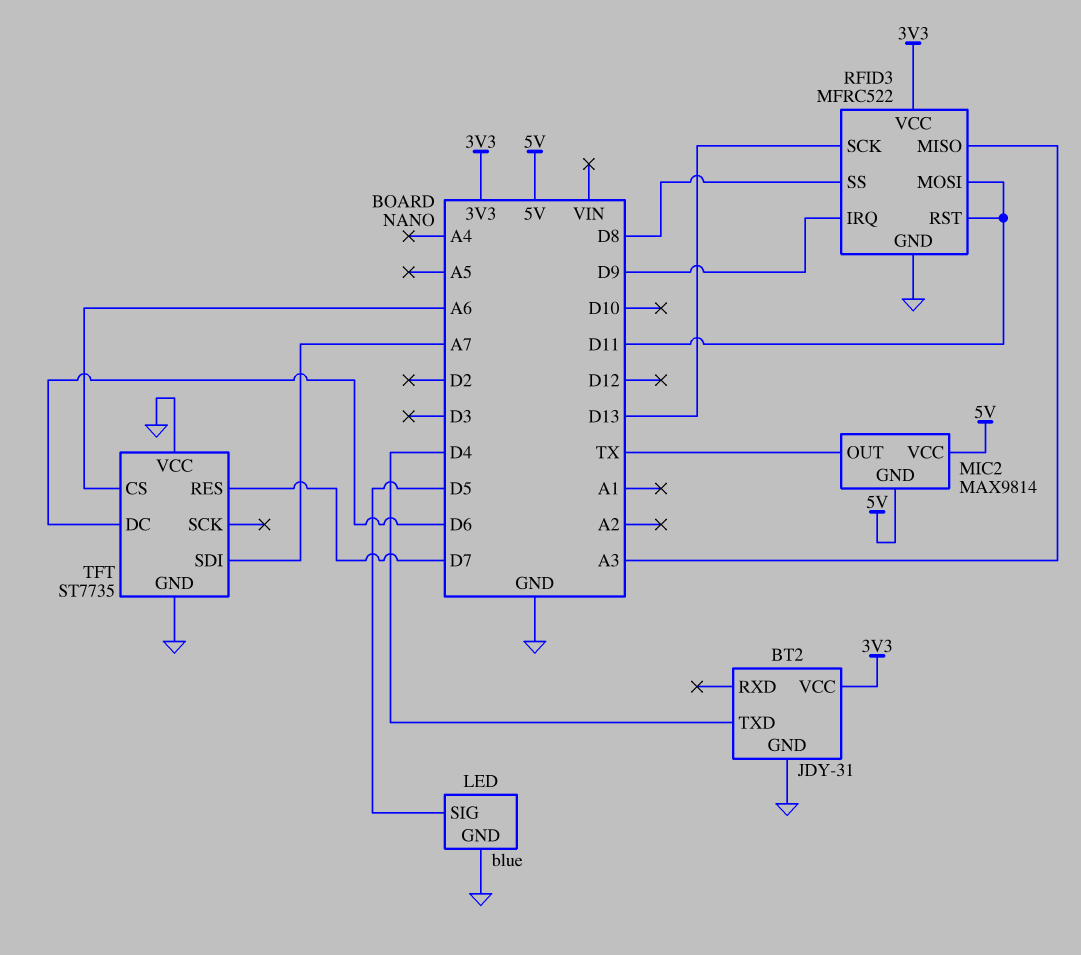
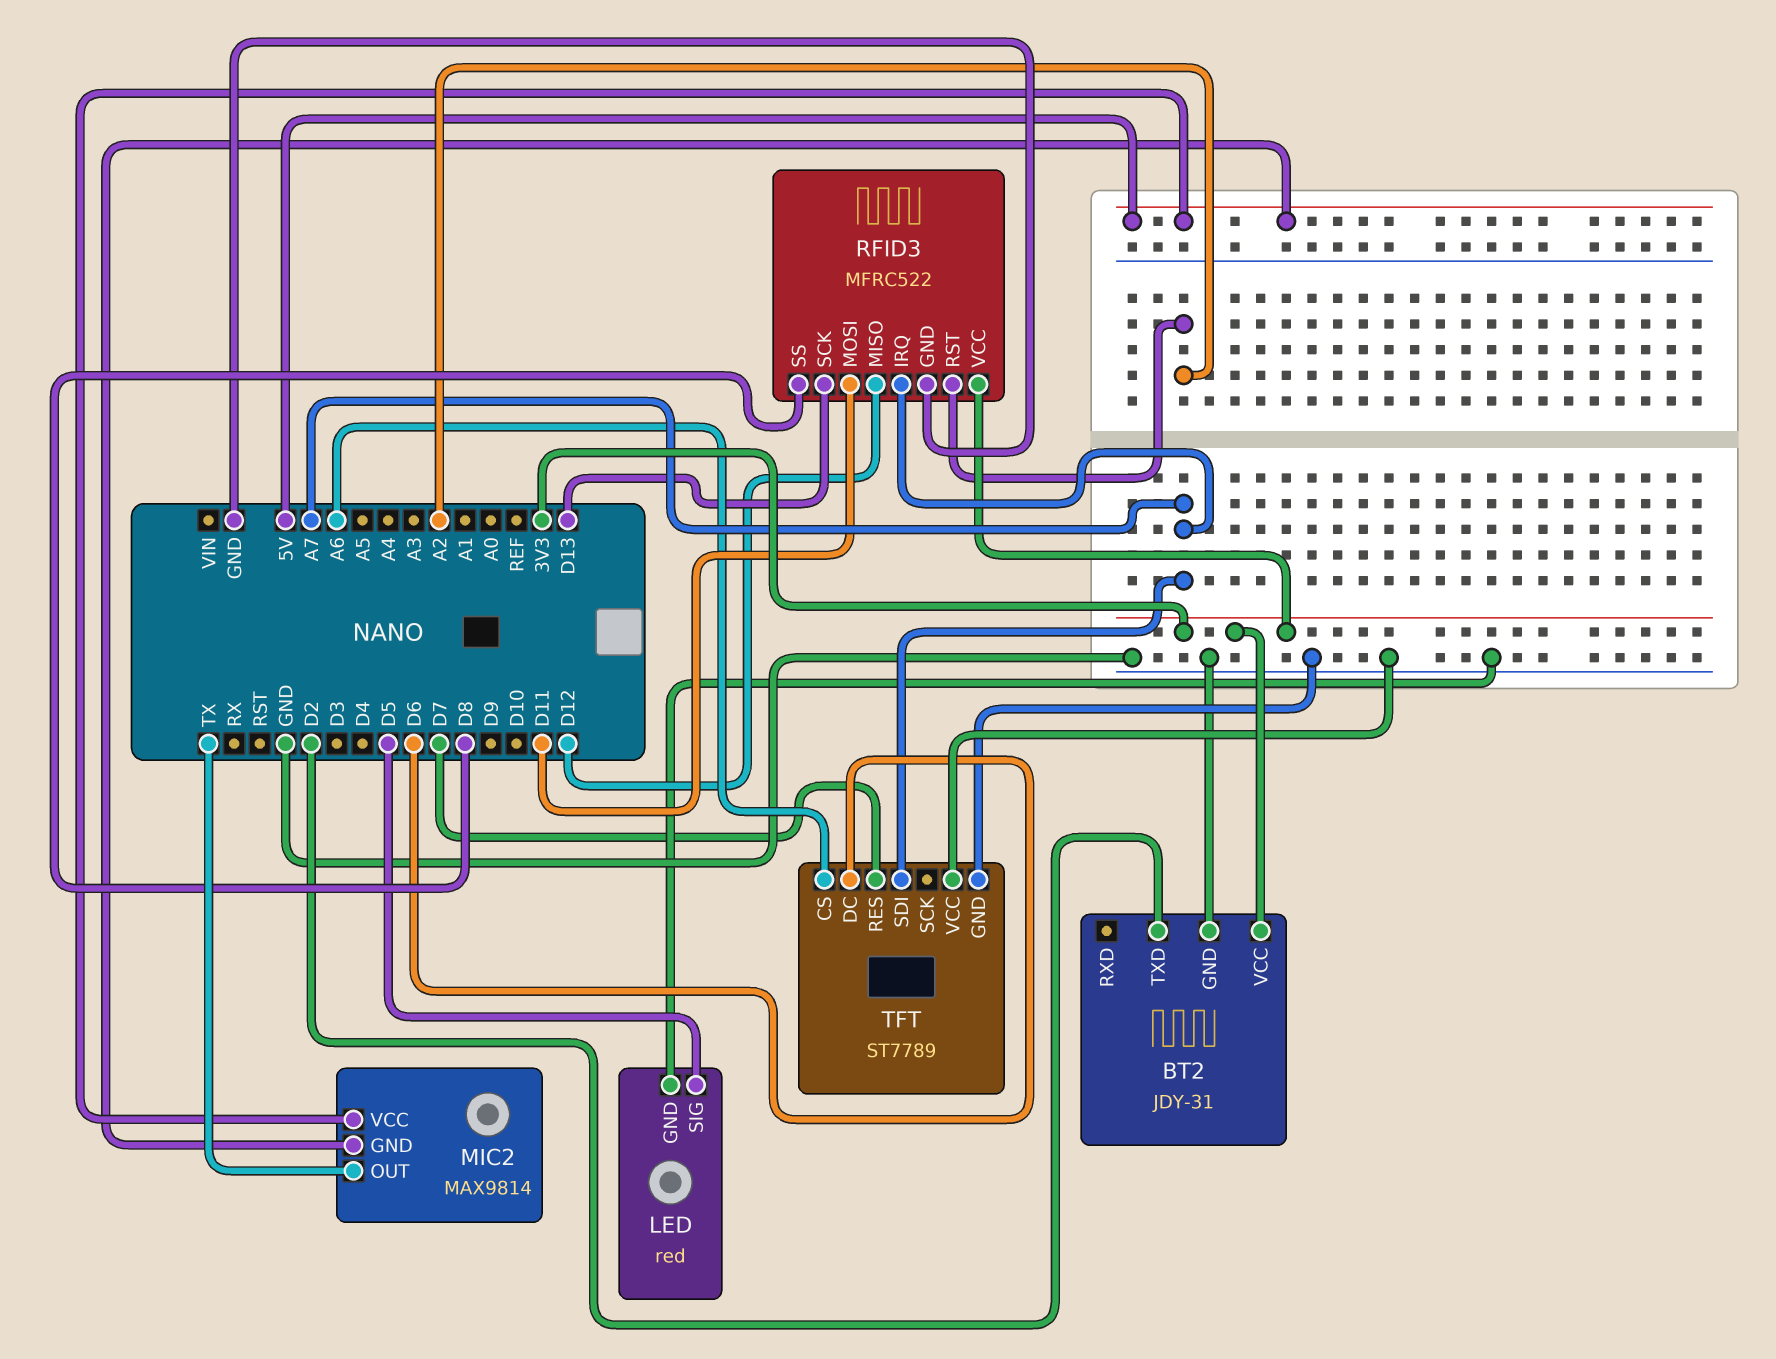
BT2 pin TXD: D4 -> D2
LED: blue -> red
RFID3 pin IRQ: D9 -> A7
RFID3 pin MISO: A3 -> D12
RFID3 pin RST: D11 -> A2
TFT: ST7735 -> ST7789

